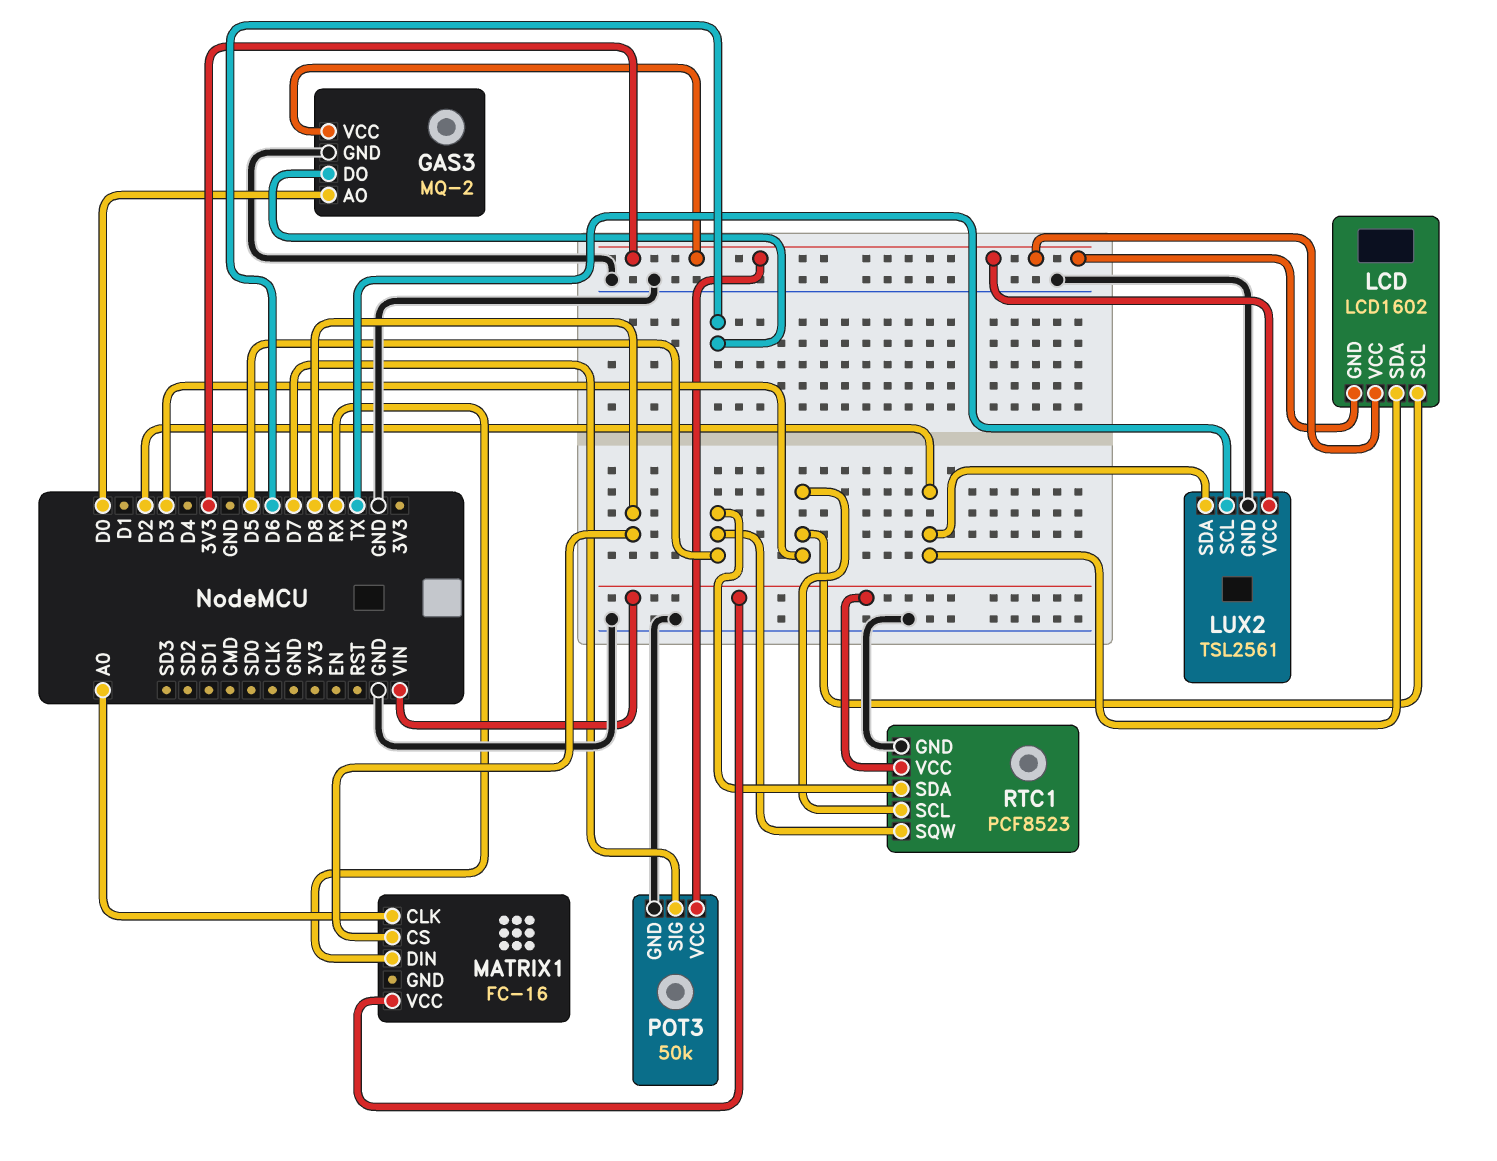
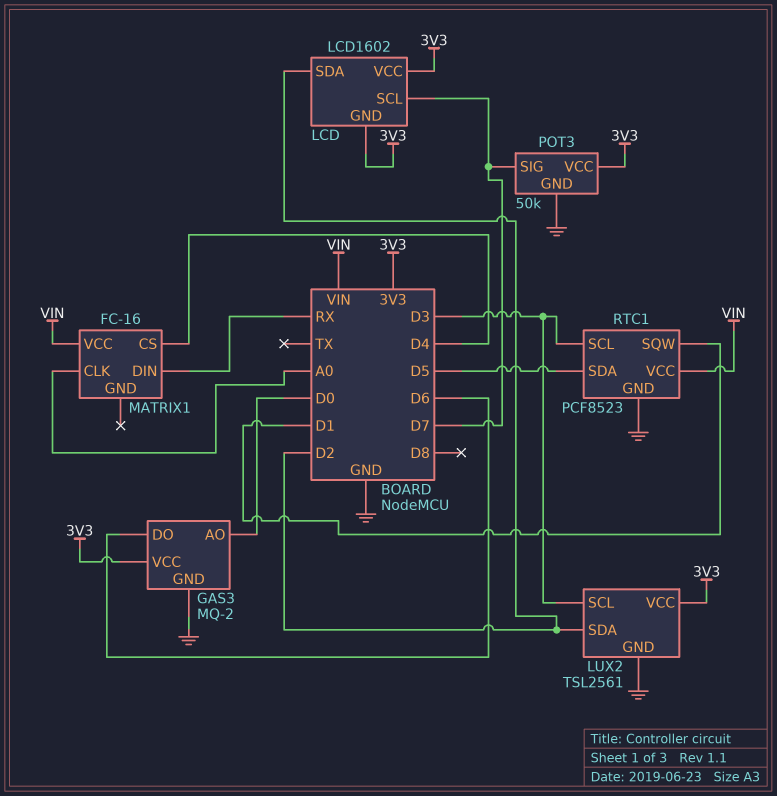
LCD pin SCL: D3 -> D7
LUX2 pin SCL: TX -> D3
MATRIX1 pin CS: D8 -> D4
RTC1 pin SQW: D5 -> D1

